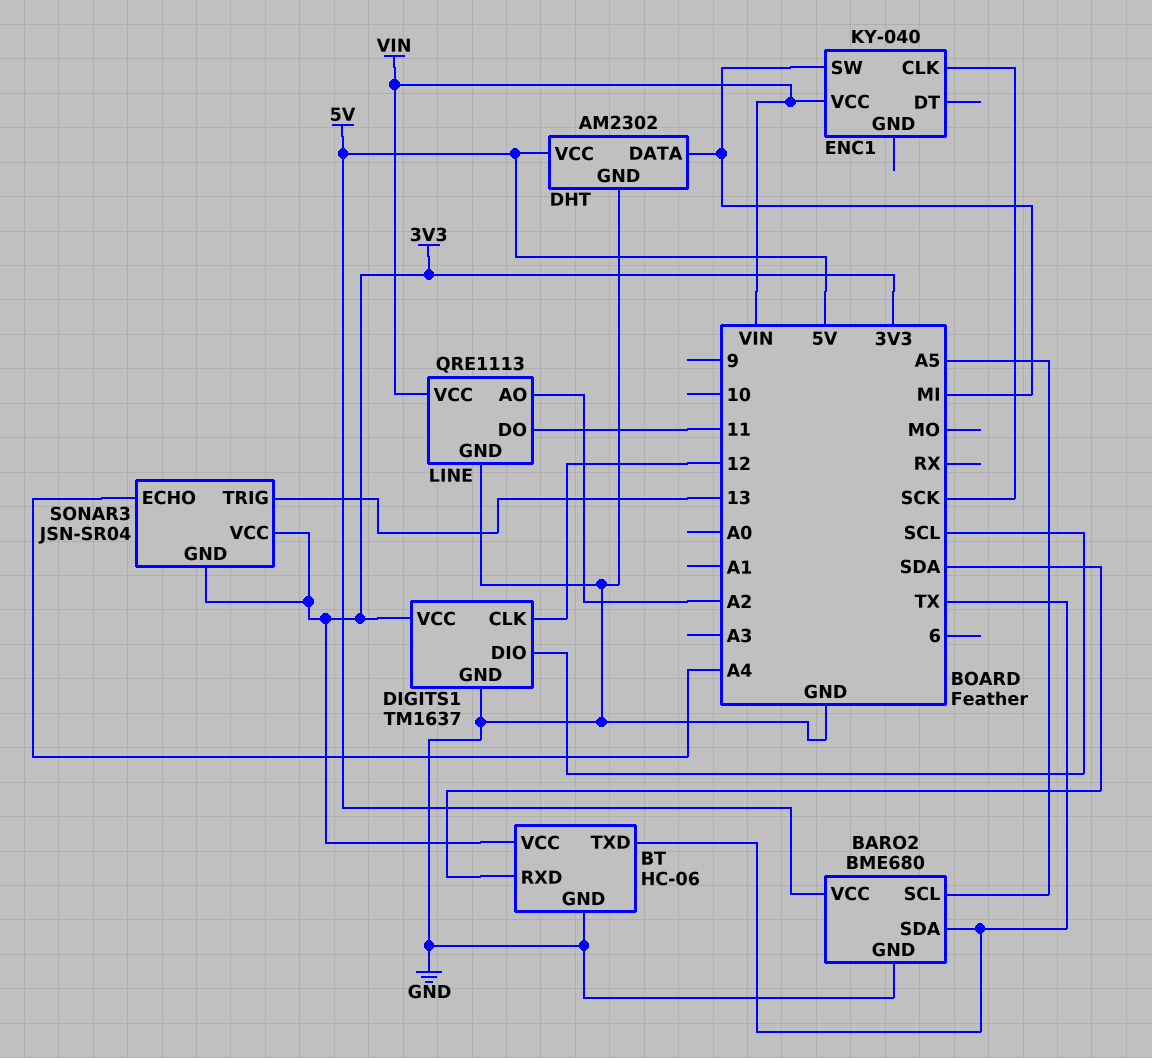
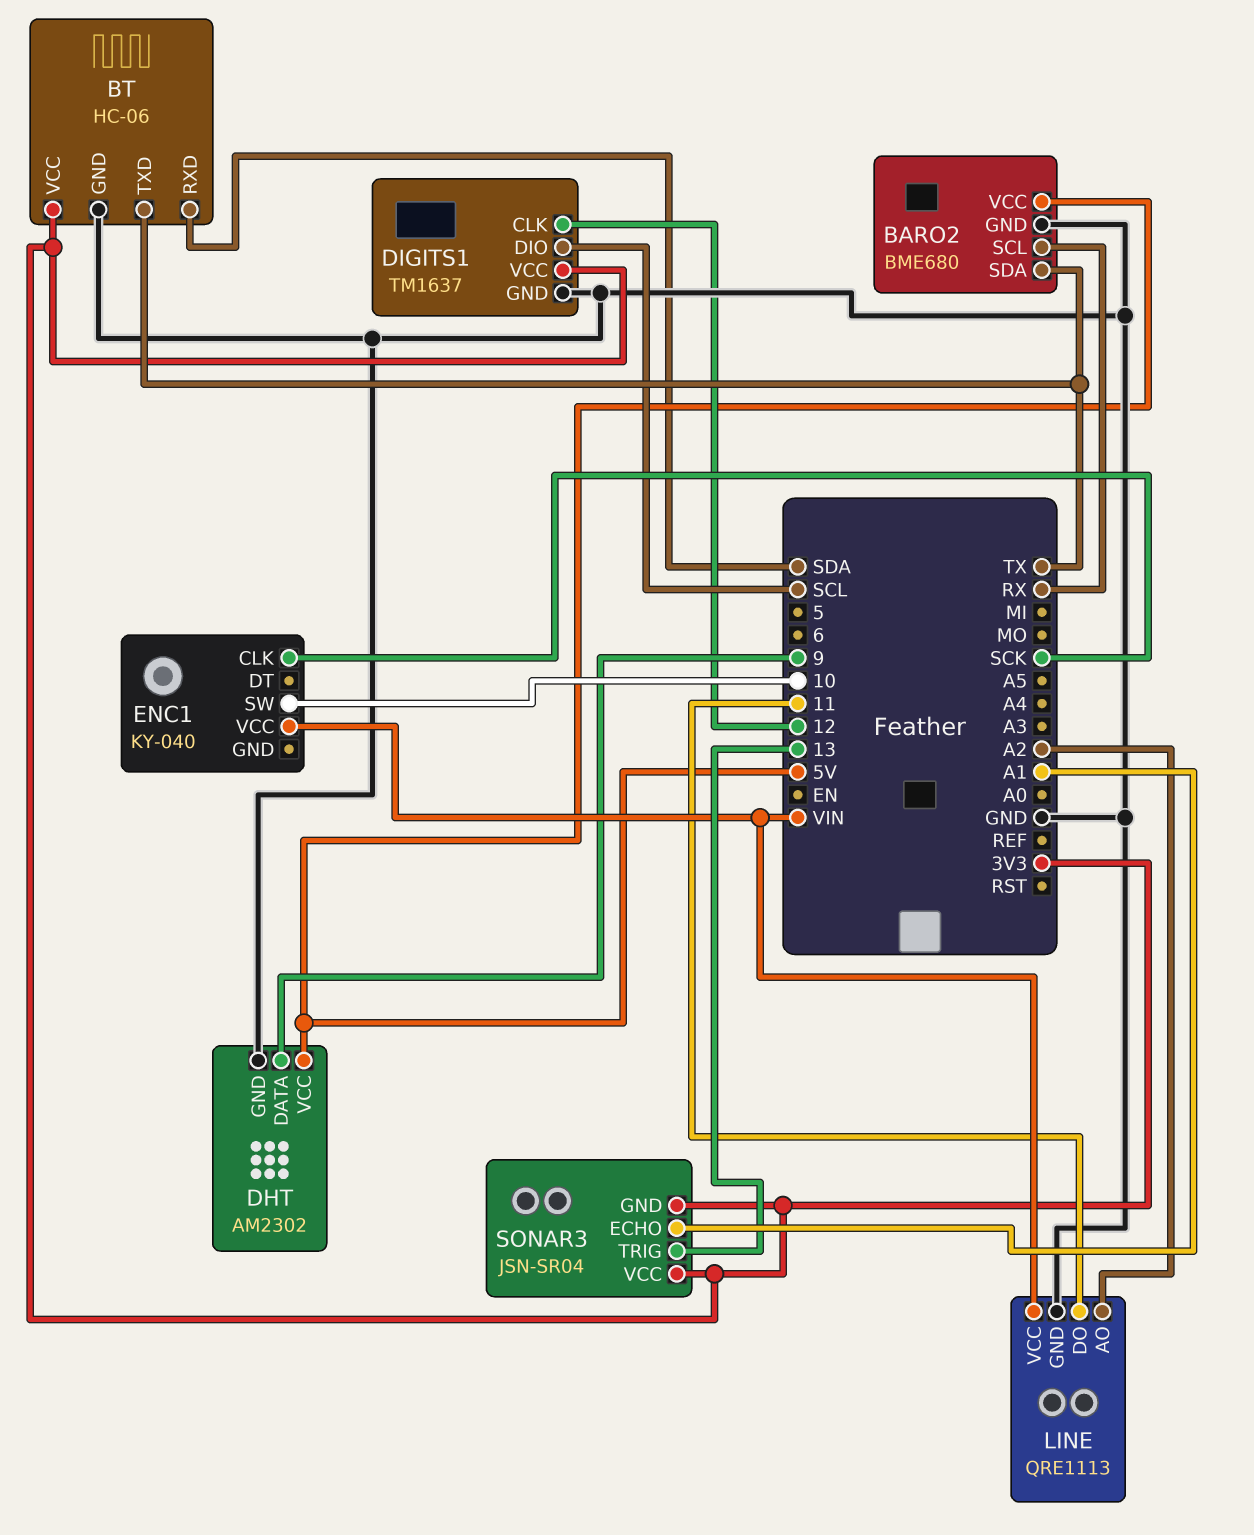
BARO2 pin SCL: A5 -> RX
DHT pin DATA: MI -> 9
ENC1 pin SW: MI -> 10
SONAR3 pin ECHO: A4 -> A1

